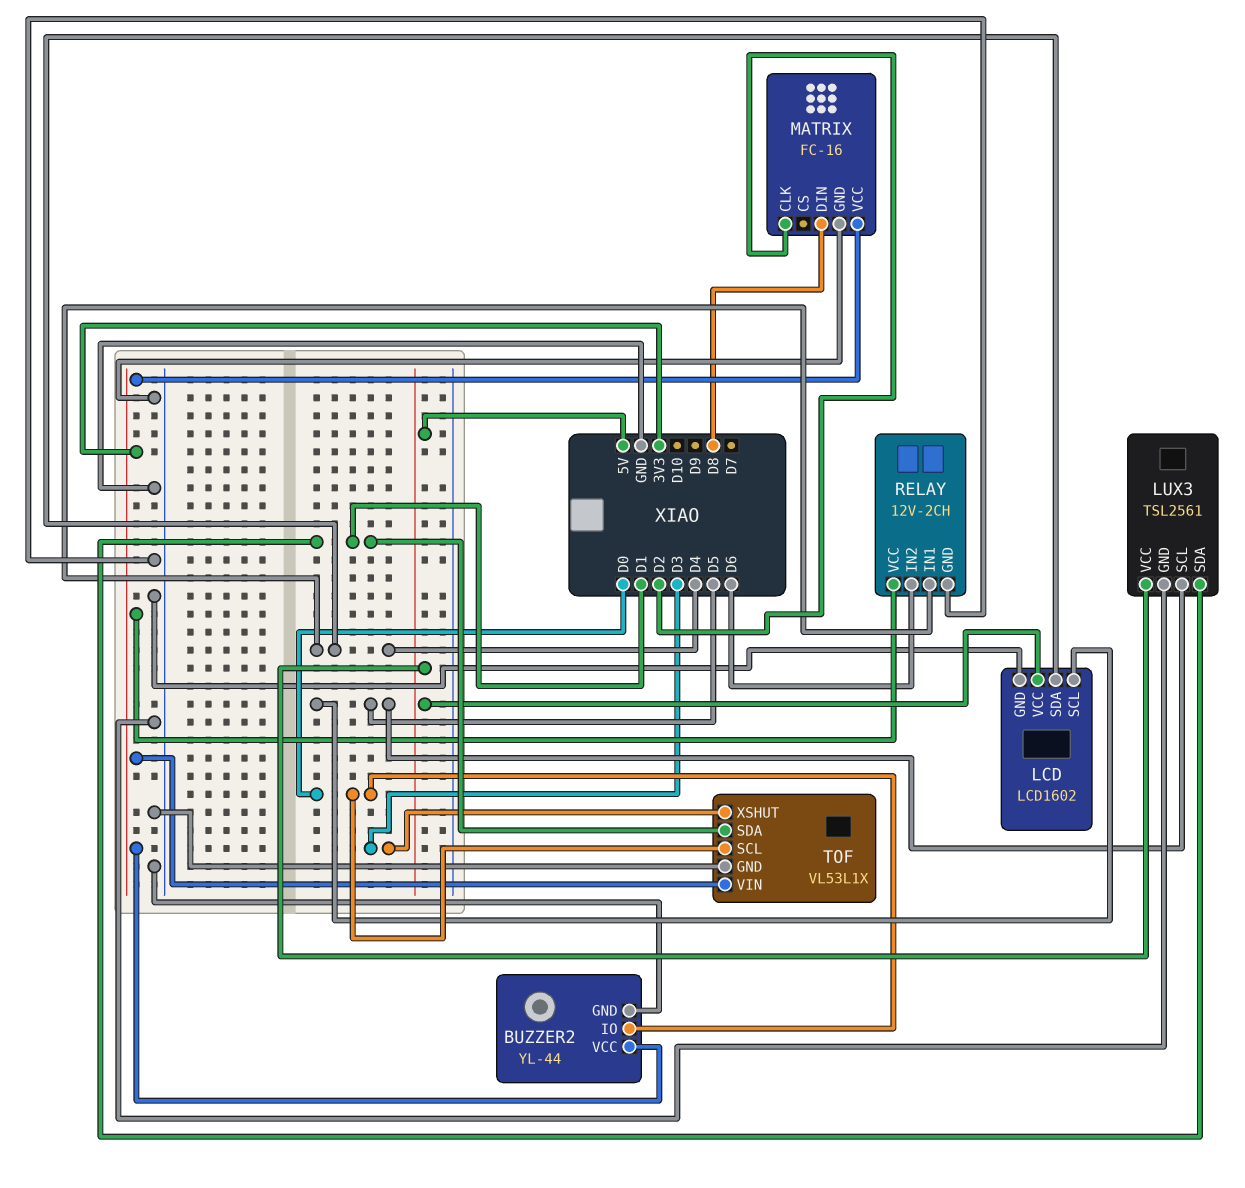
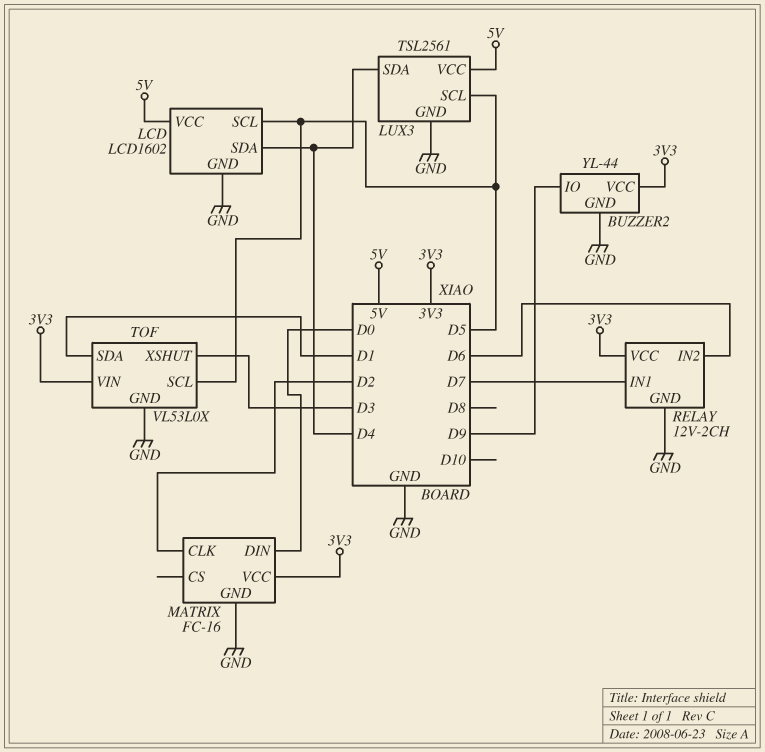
BUZZER2 pin IO: D0 -> D9
LUX3 pin SDA: D1 -> D4
MATRIX pin DIN: D8 -> D0
RELAY pin IN1: D4 -> D7
TOF: VL53L1X -> VL53L0X
TOF pin SCL: D0 -> D5

